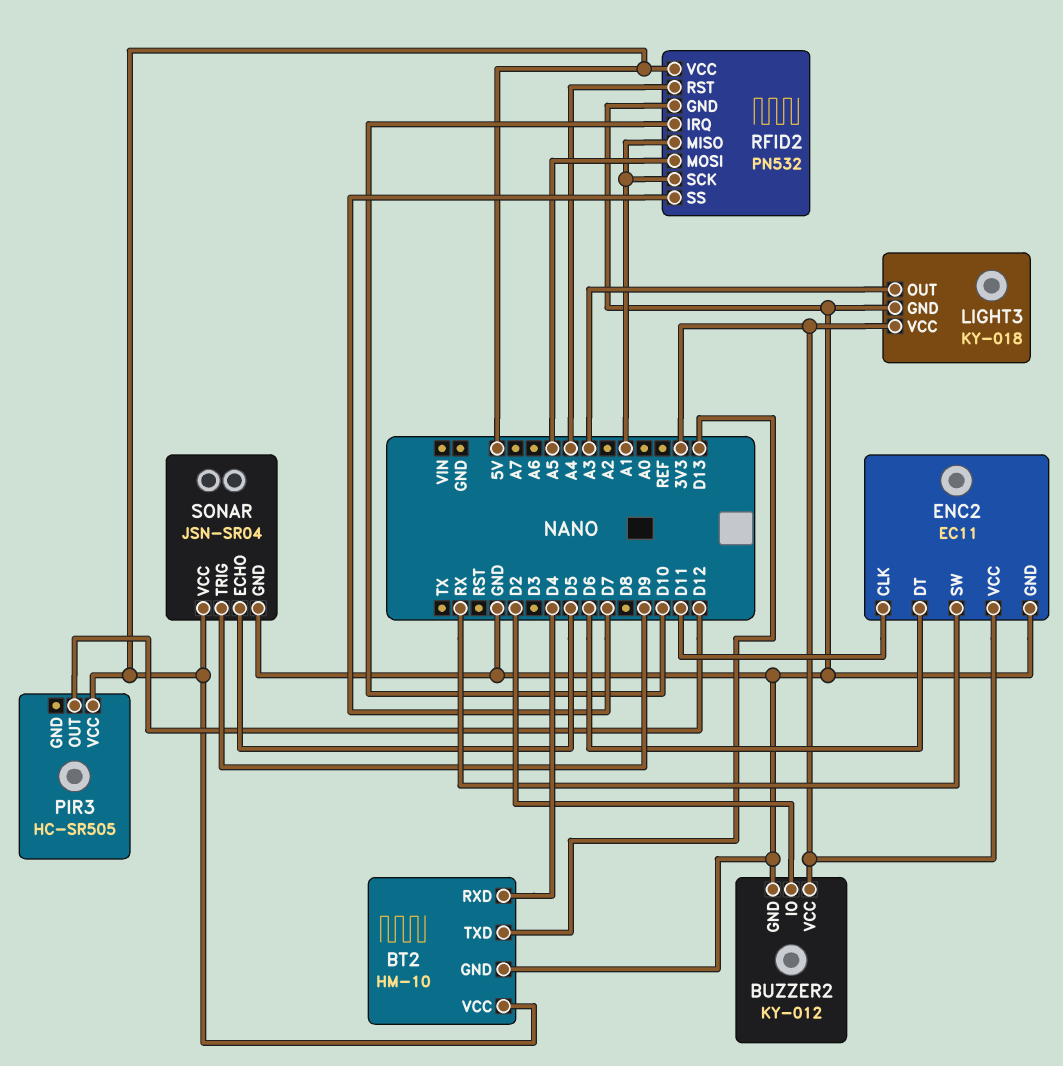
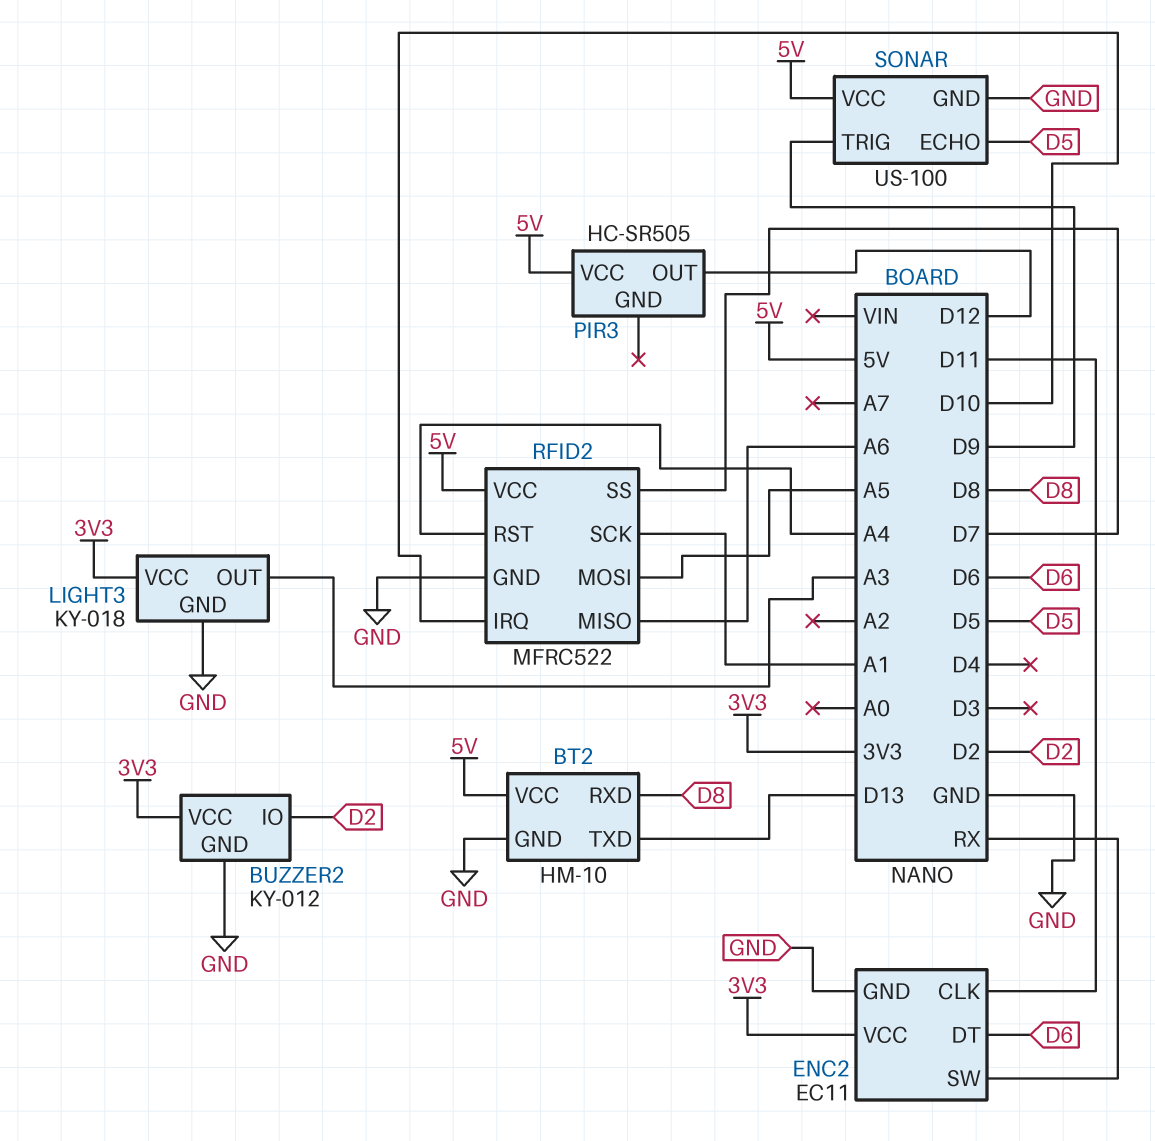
BT2 pin RXD: D4 -> D8
RFID2: PN532 -> MFRC522
RFID2 pin MISO: A1 -> A6
SONAR: JSN-SR04 -> US-100

